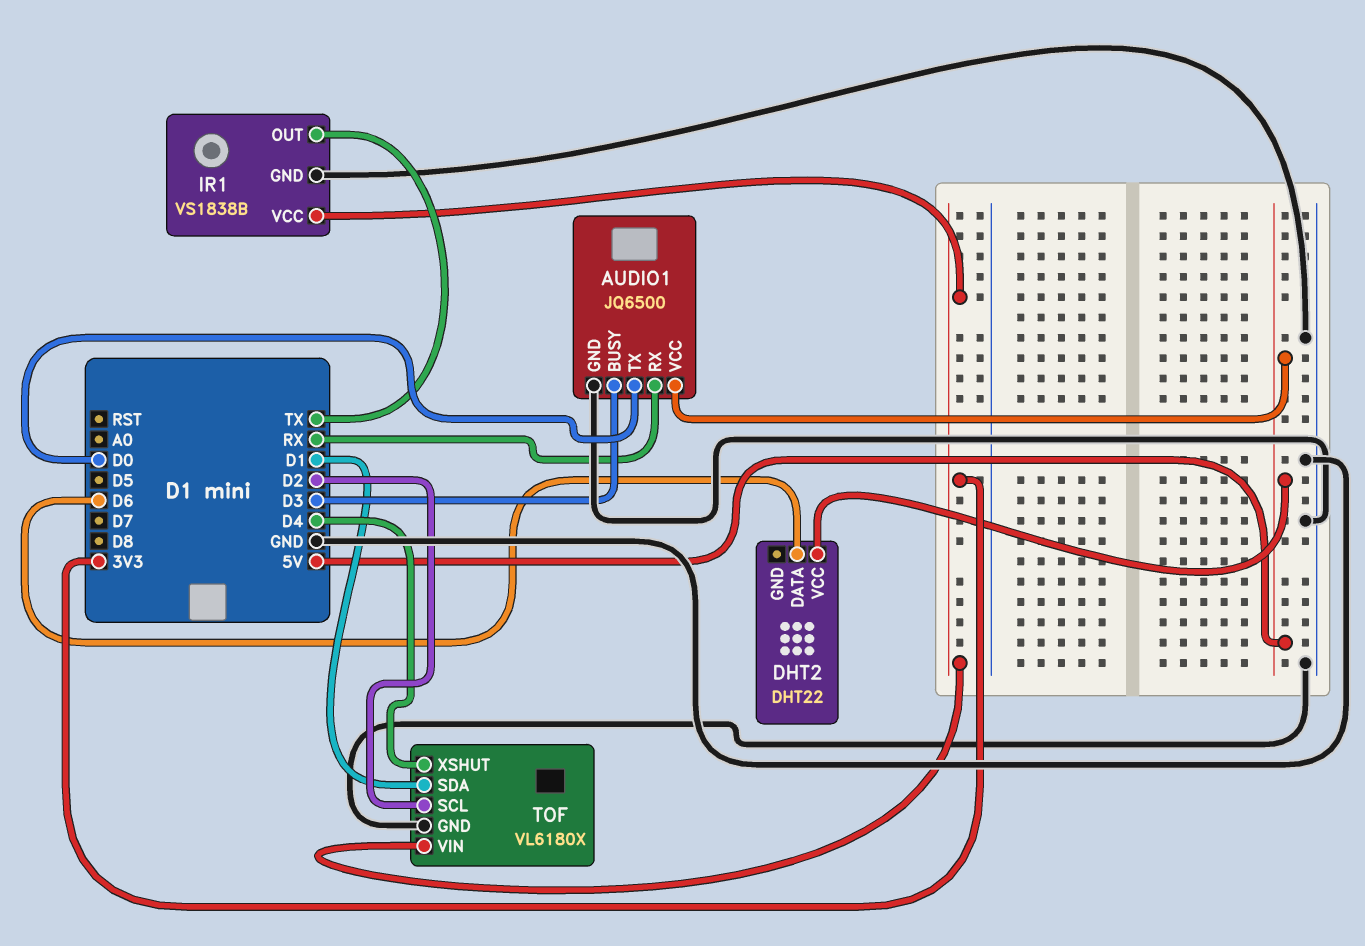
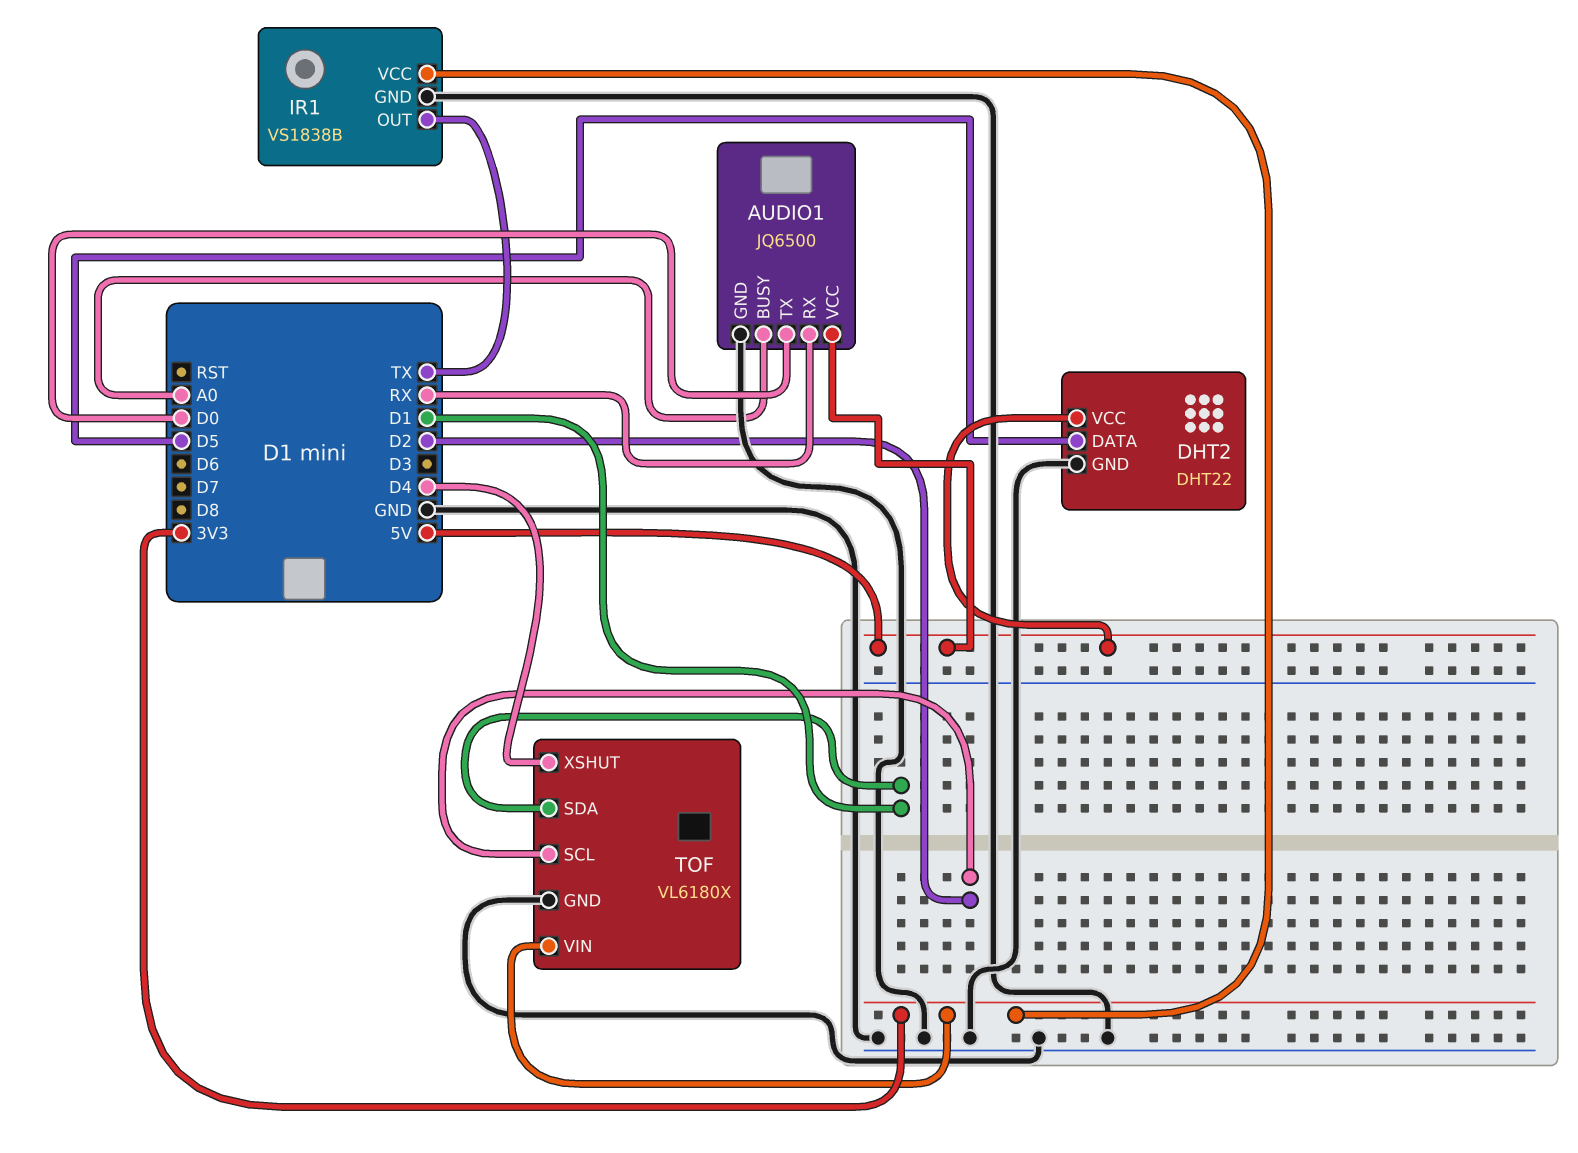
AUDIO1 pin BUSY: D3 -> A0
DHT2 pin DATA: D6 -> D5
DHT2 pin GND: none -> GND

